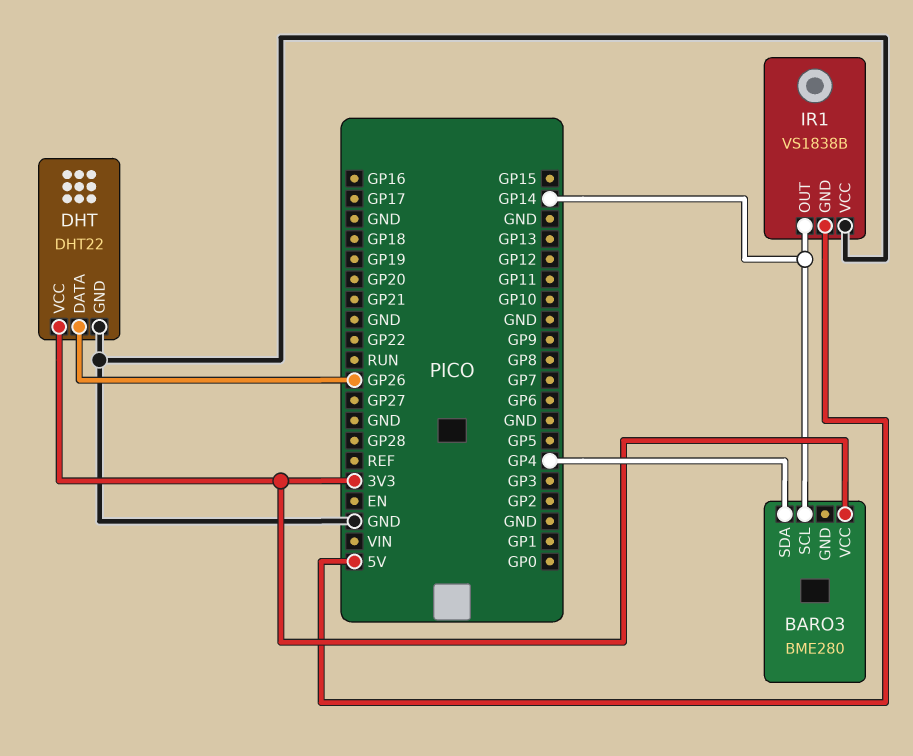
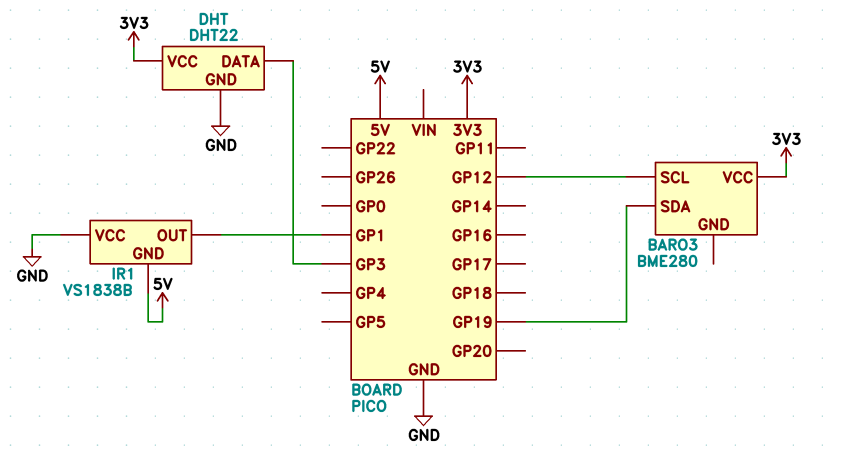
BARO3 pin SCL: GP14 -> GP12
BARO3 pin SDA: GP4 -> GP19
DHT pin DATA: GP26 -> GP3
IR1 pin OUT: GP14 -> GP1

